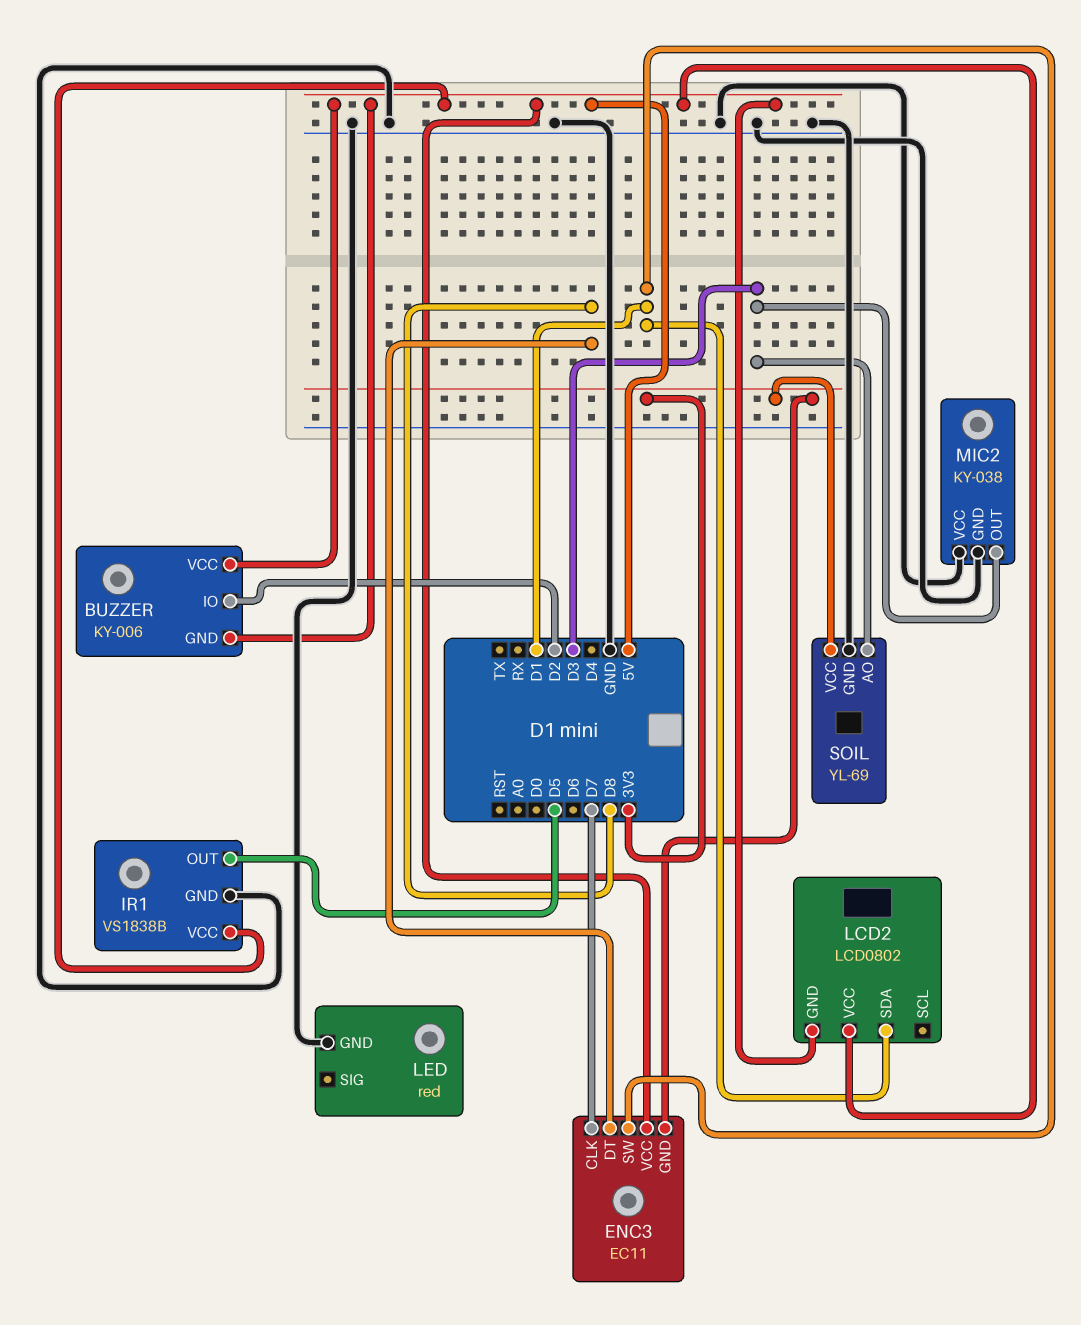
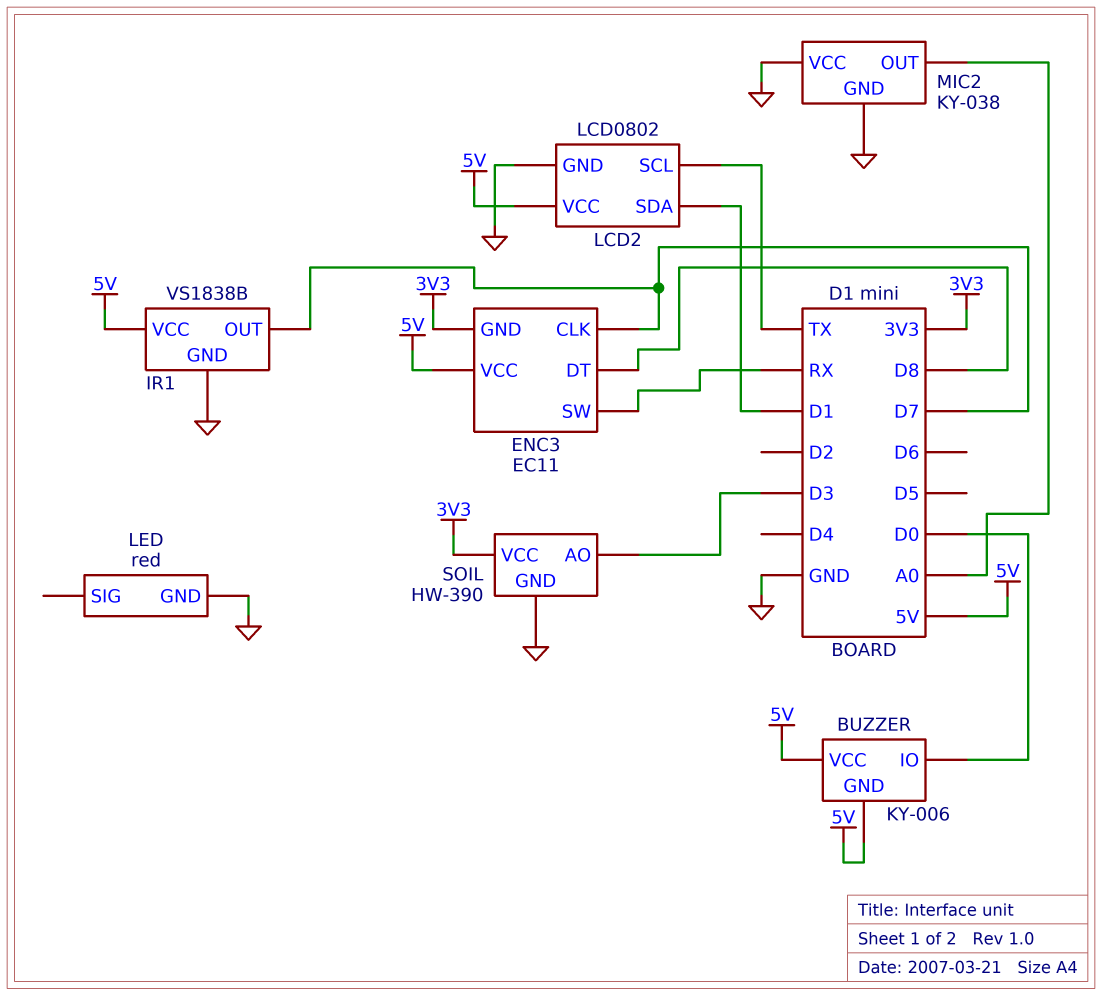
BUZZER pin IO: D2 -> D0
ENC3 pin SW: D1 -> RX
IR1 pin OUT: D5 -> D7
LCD2 pin GND: 5V -> GND
LCD2 pin SCL: none -> TX
MIC2 pin OUT: D3 -> A0
SOIL: YL-69 -> HW-390

